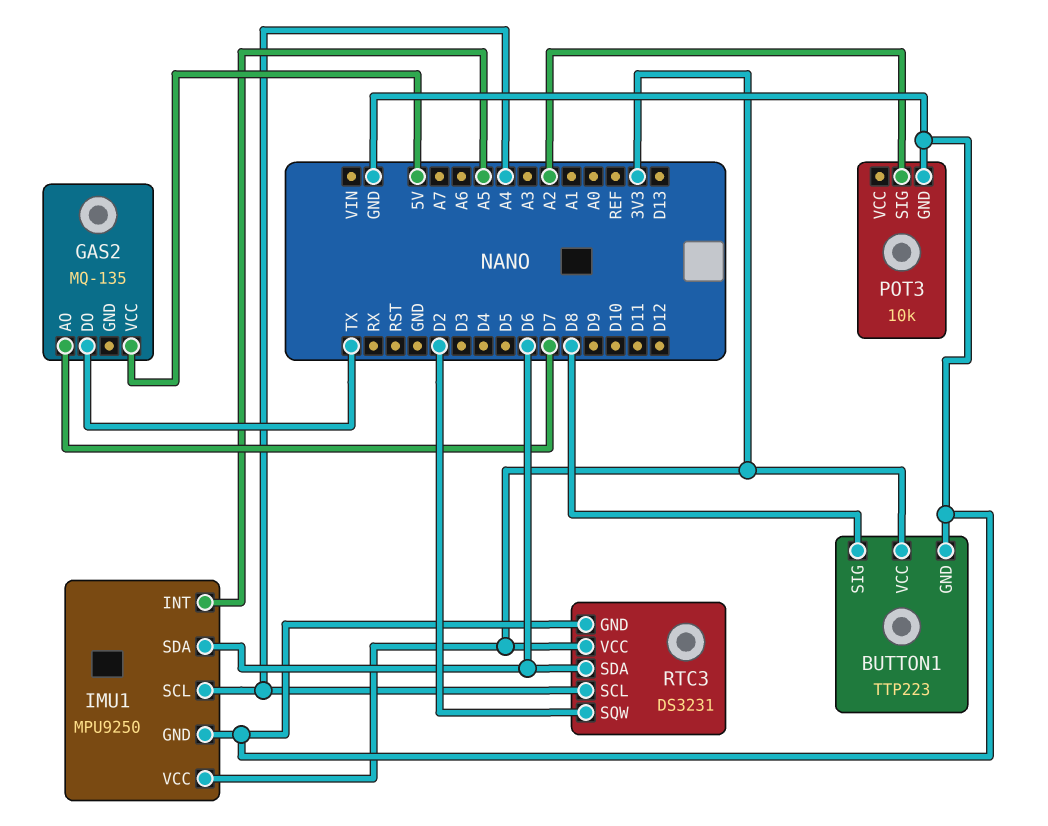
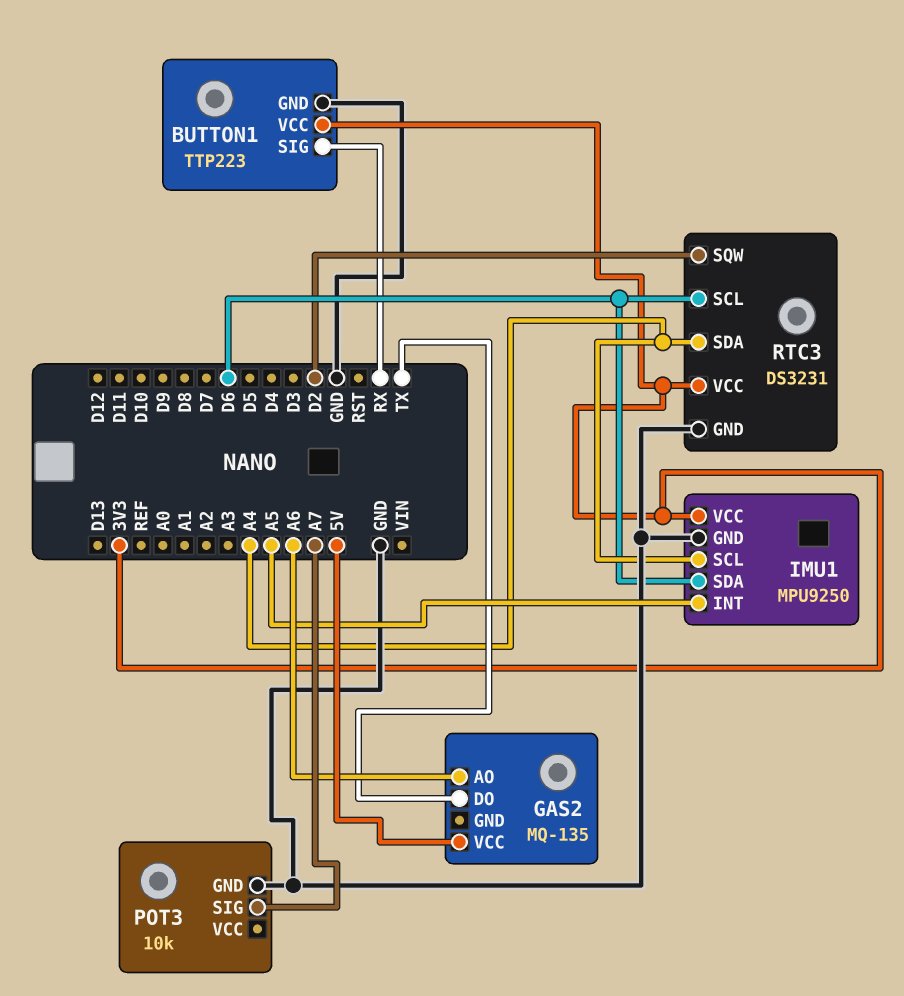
BUTTON1 pin SIG: D8 -> RX
GAS2 pin AO: D7 -> A6
POT3 pin SIG: A2 -> A7
RTC3 pin SCL: A4 -> D6
RTC3 pin SDA: D6 -> A4

